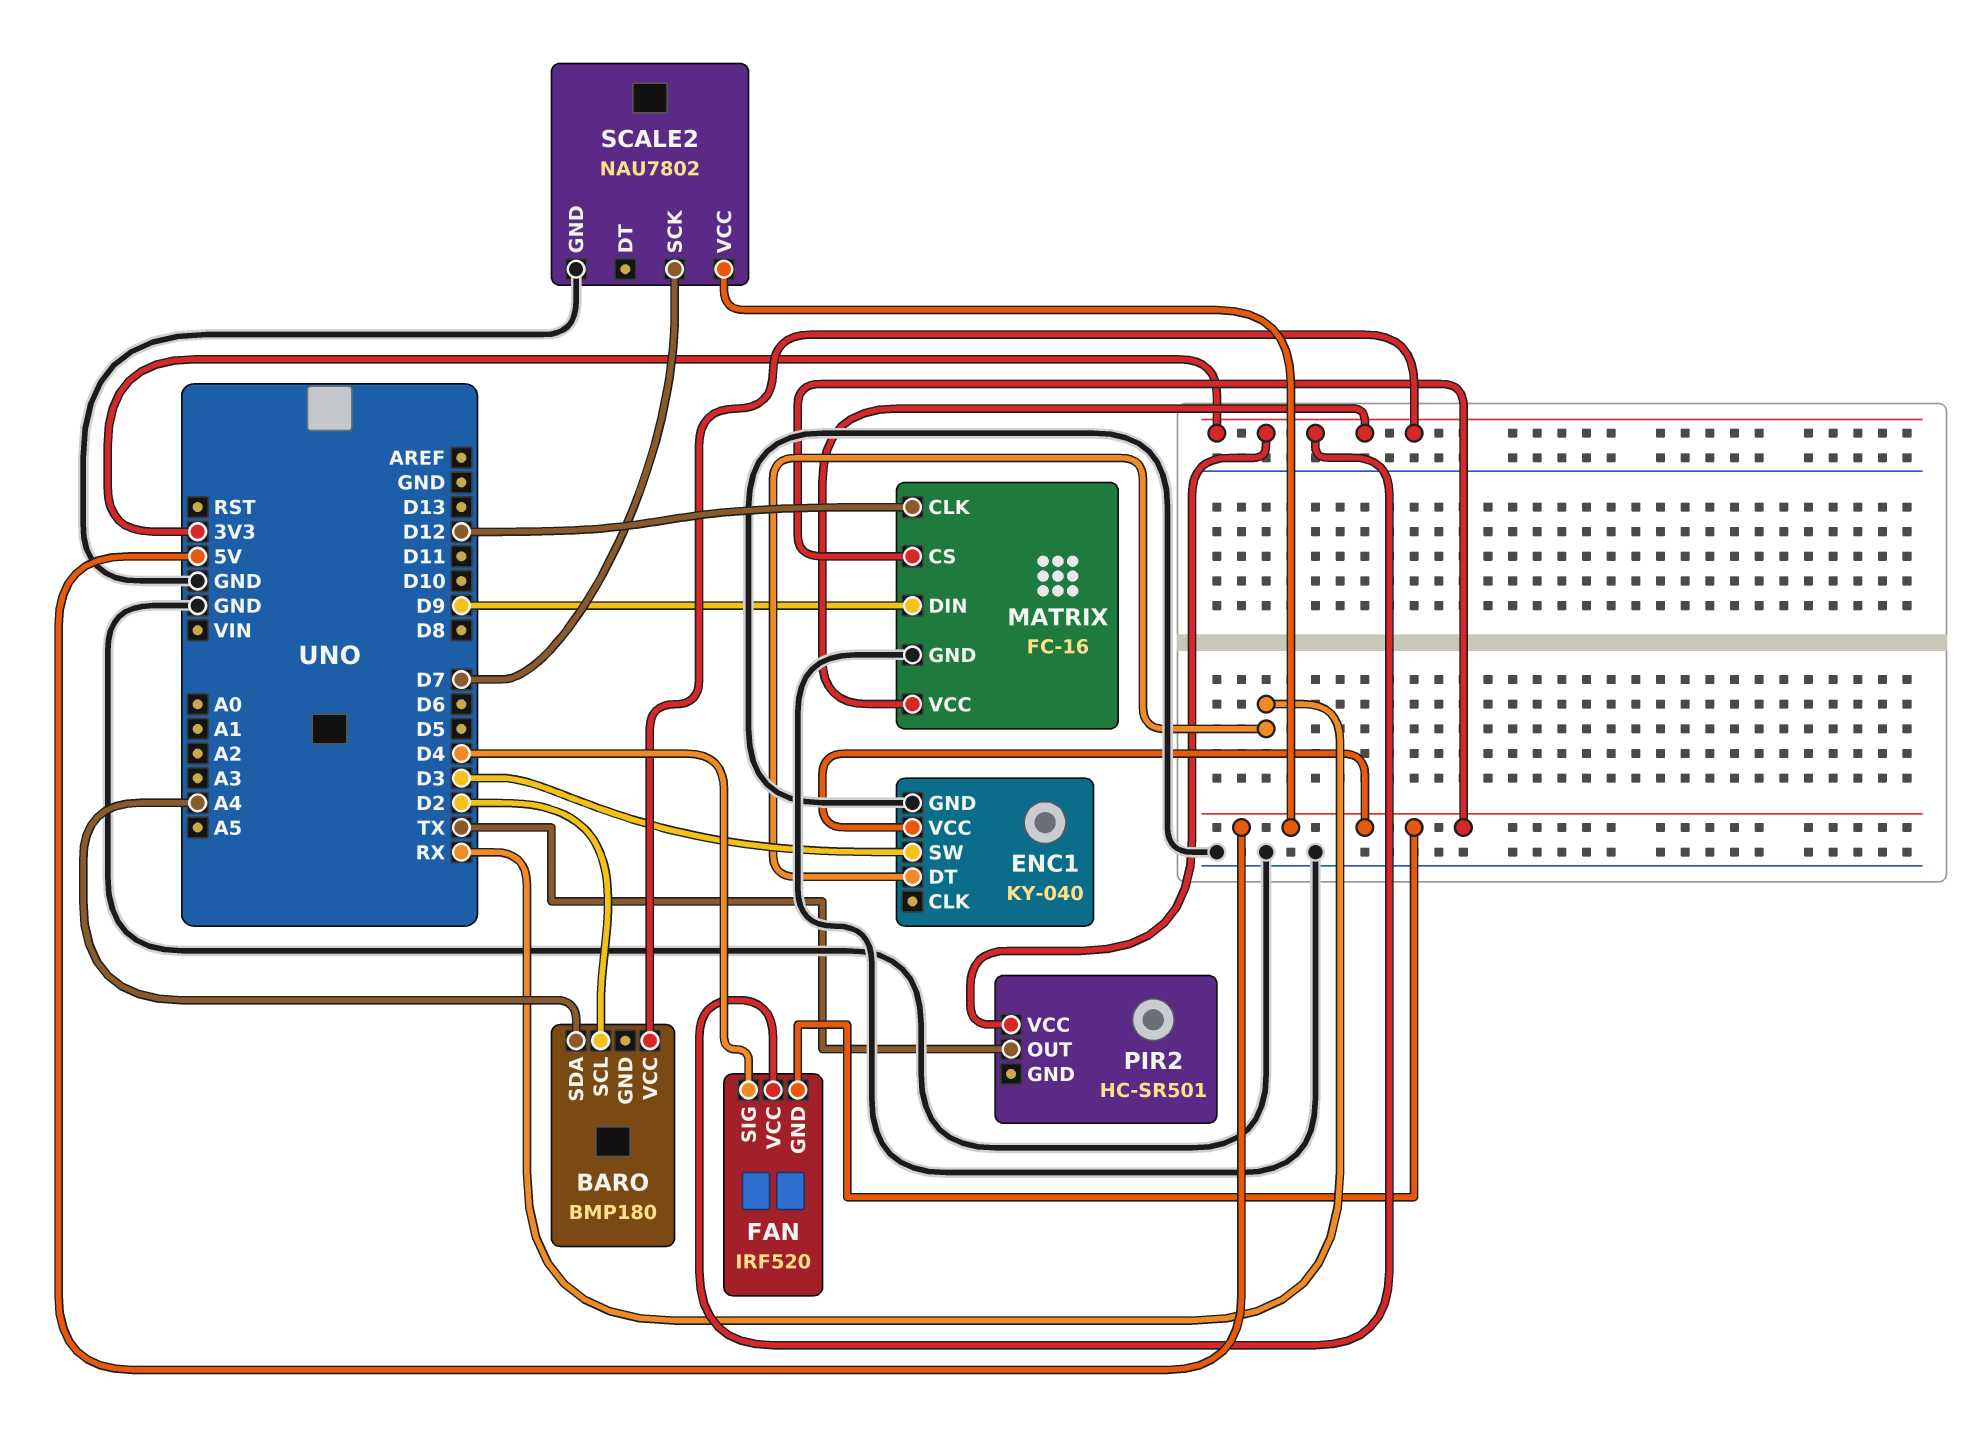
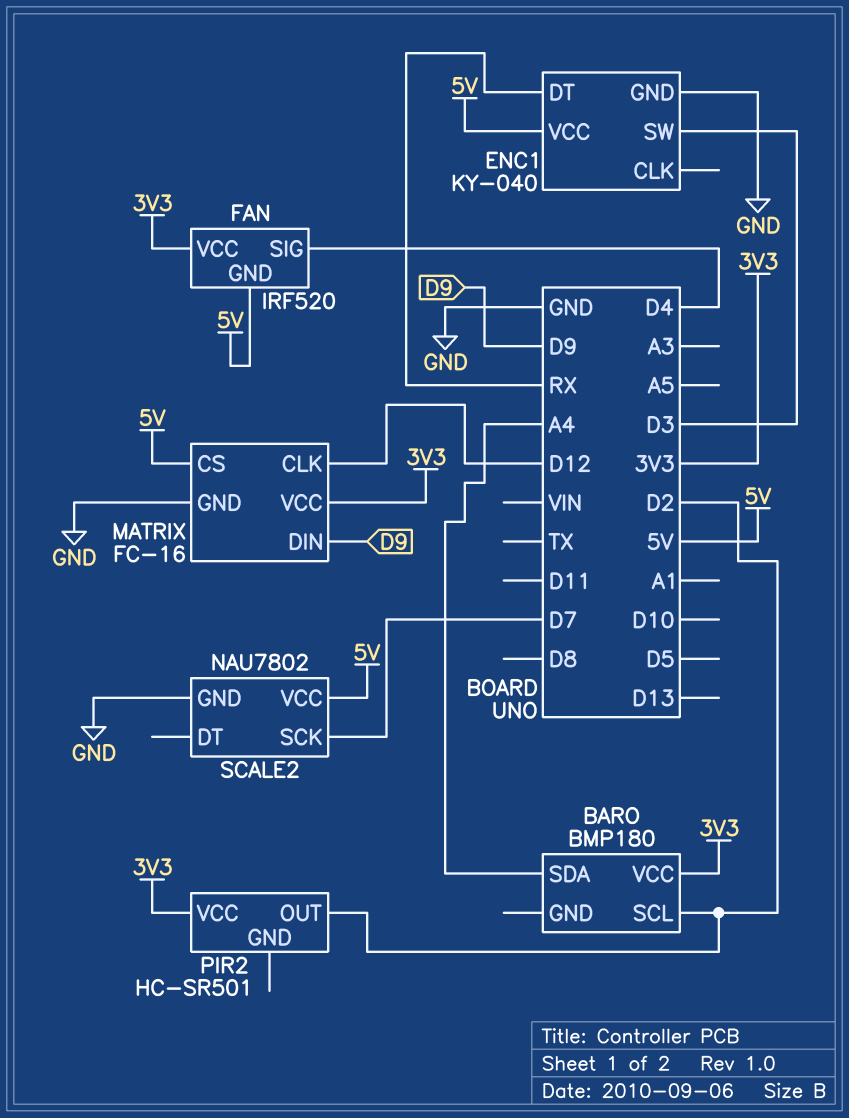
PIR2 pin OUT: TX -> D2

